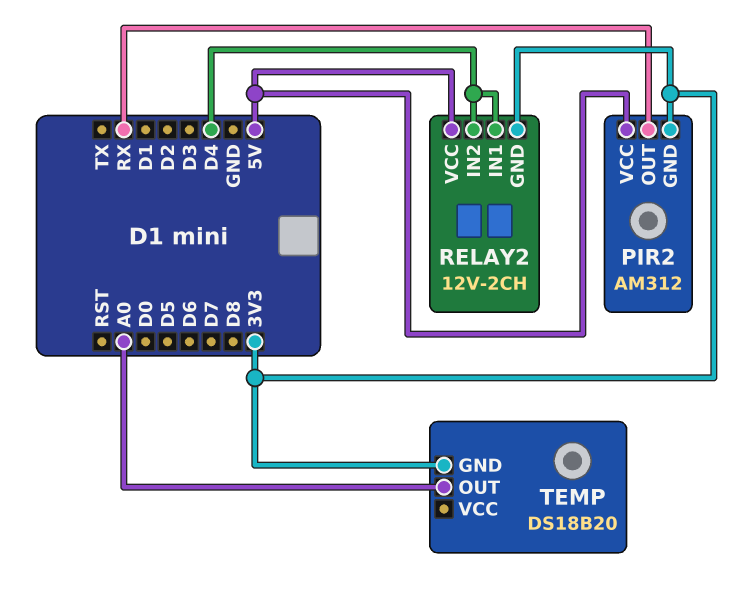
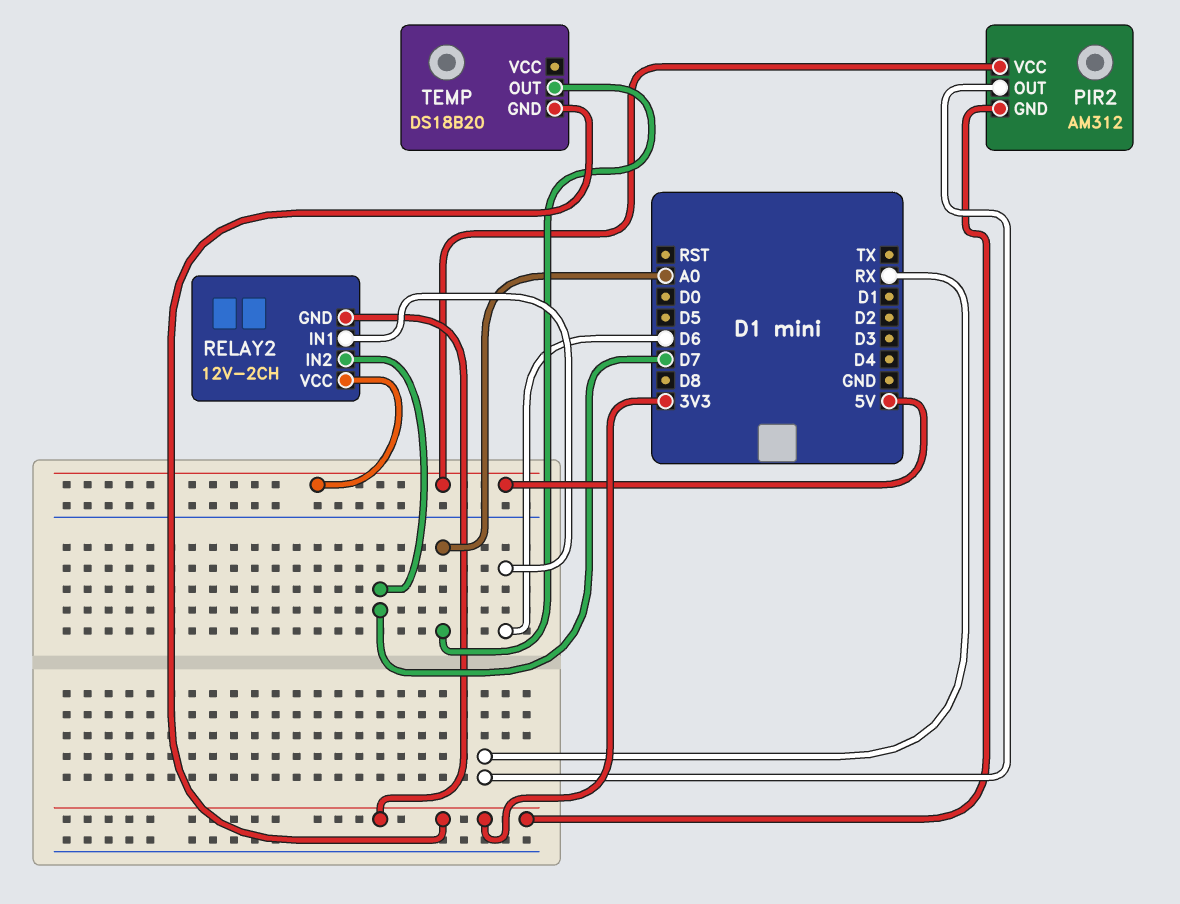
RELAY2 pin IN1: D4 -> D6
RELAY2 pin IN2: D4 -> D7

